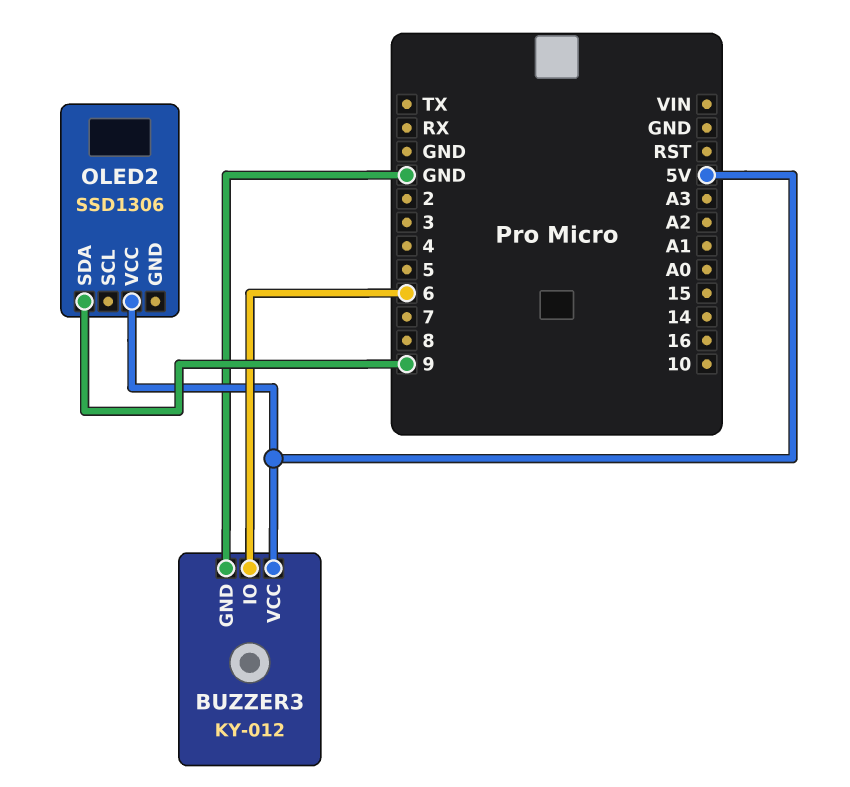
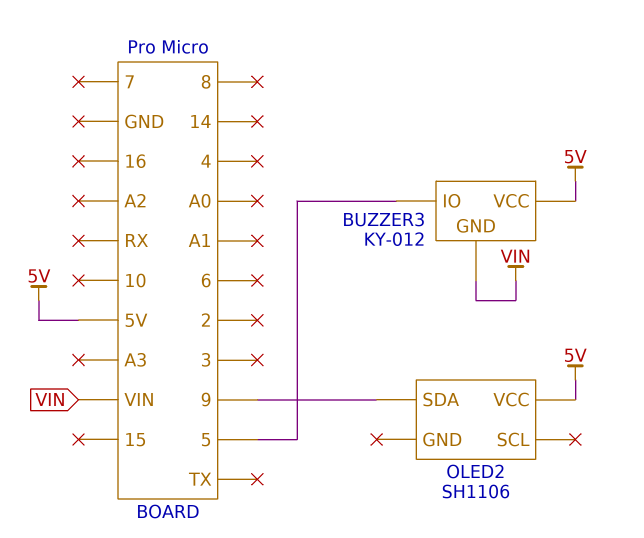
BUZZER3 pin GND: GND -> VIN
BUZZER3 pin IO: 6 -> 5
OLED2: SSD1306 -> SH1106

